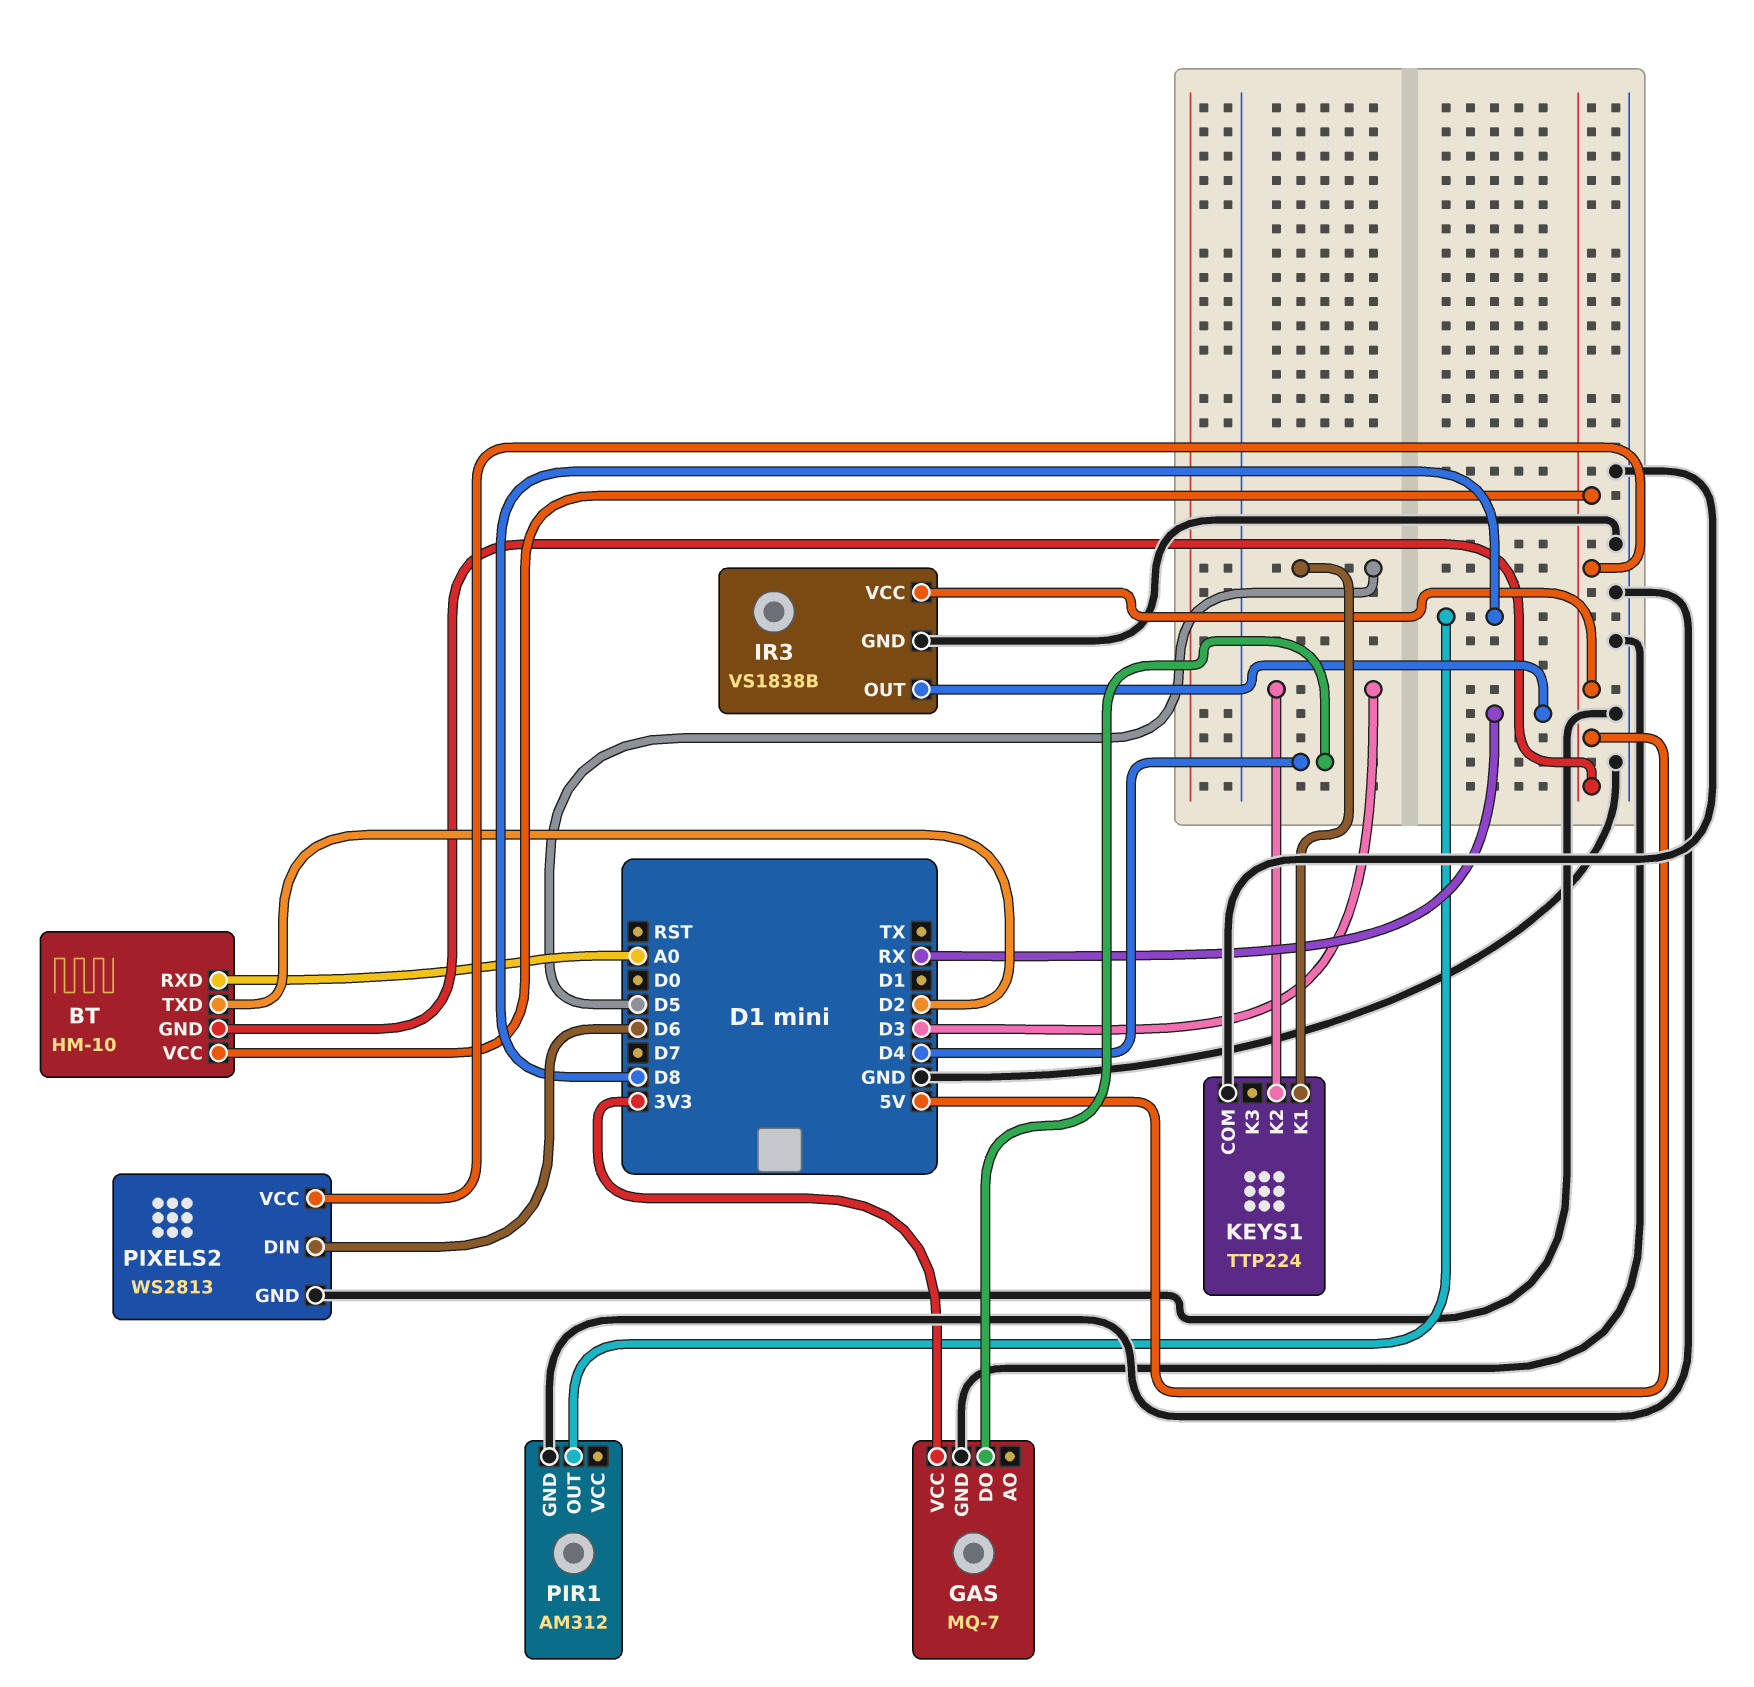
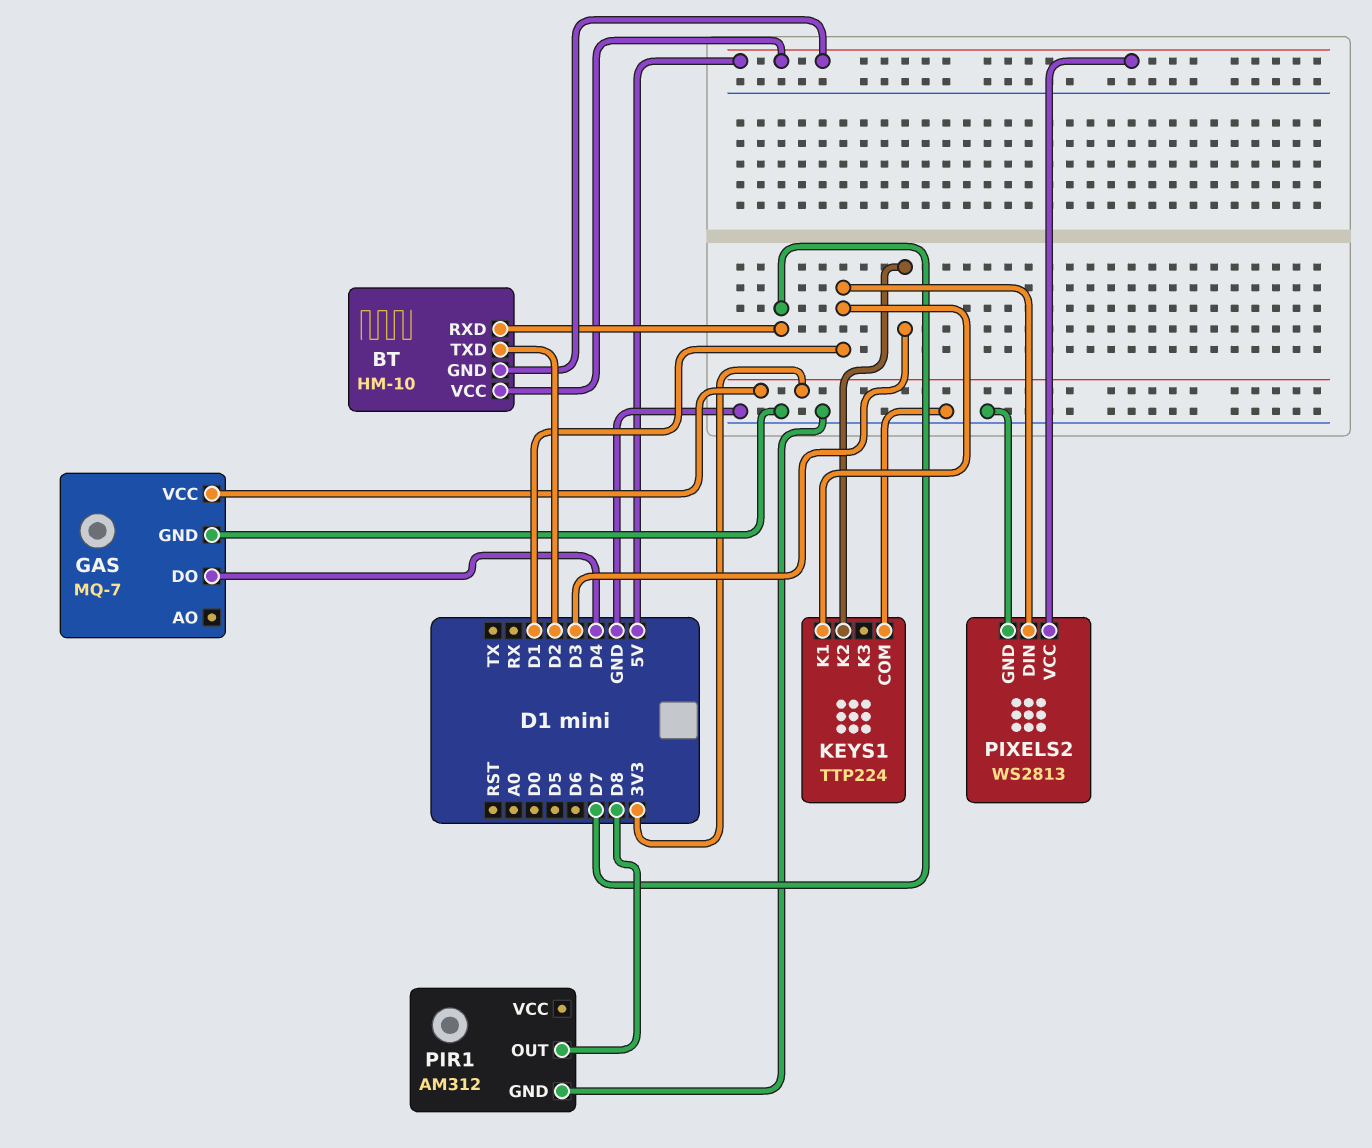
BT pin RXD: A0 -> D7
IR3: VS1838B -> none
IR3 pin GND: GND -> none
IR3 pin OUT: RX -> none
IR3 pin VCC: 5V -> none
KEYS1 pin K1: D5 -> D1
PIXELS2 pin DIN: D6 -> D1

